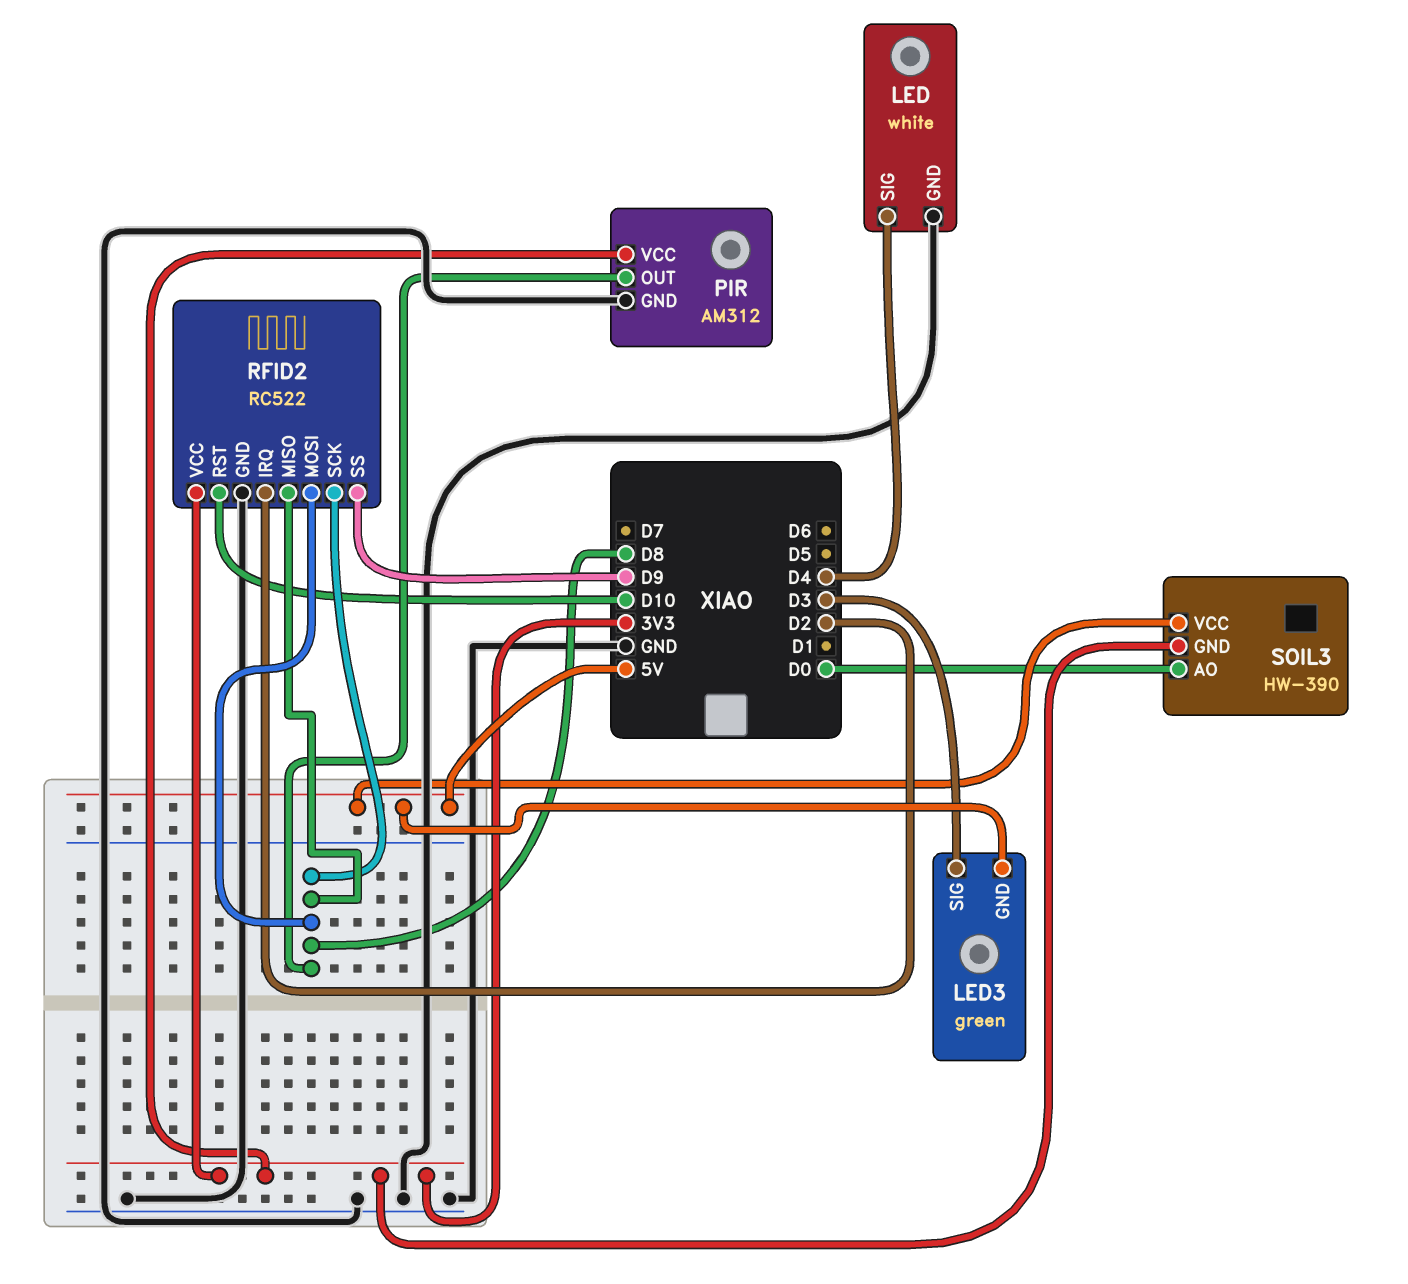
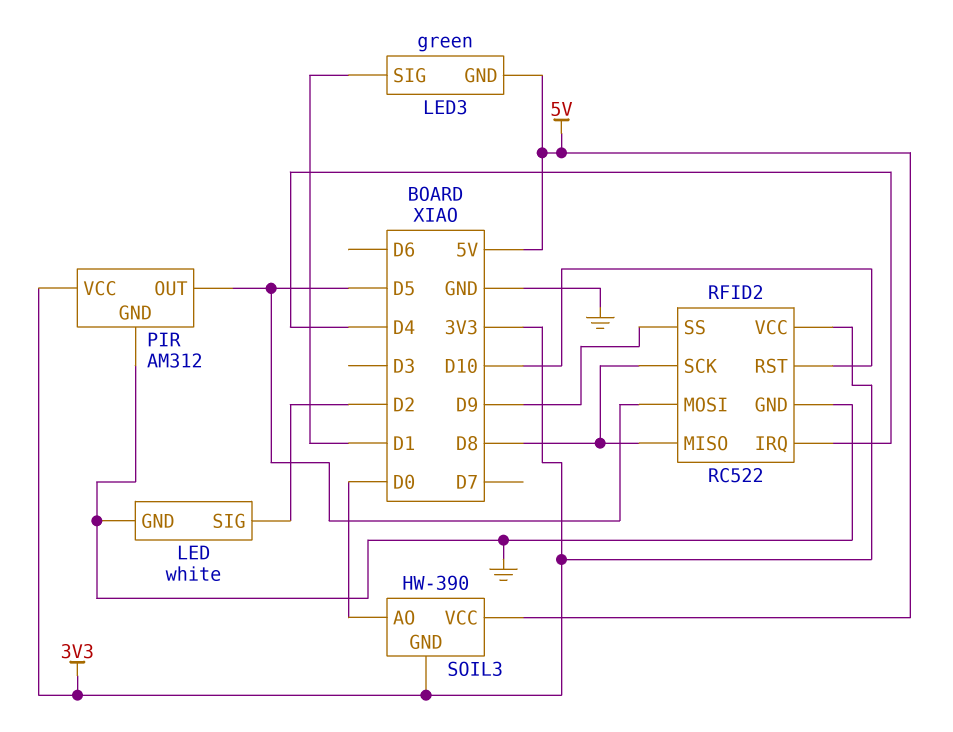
LED pin SIG: D4 -> D2
LED3 pin SIG: D3 -> D1
PIR pin OUT: D8 -> D5
RFID2 pin IRQ: D2 -> D4
RFID2 pin MOSI: D8 -> D5

